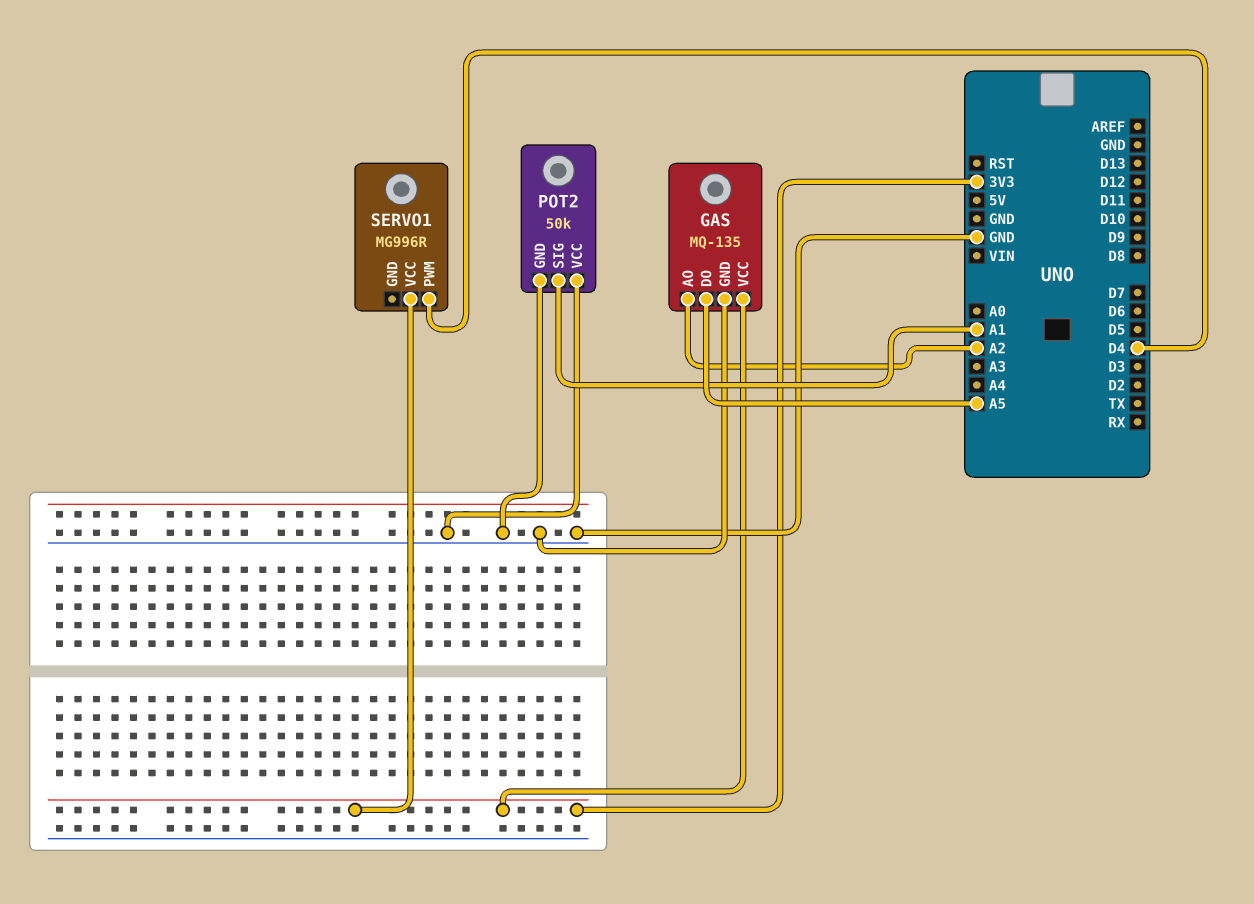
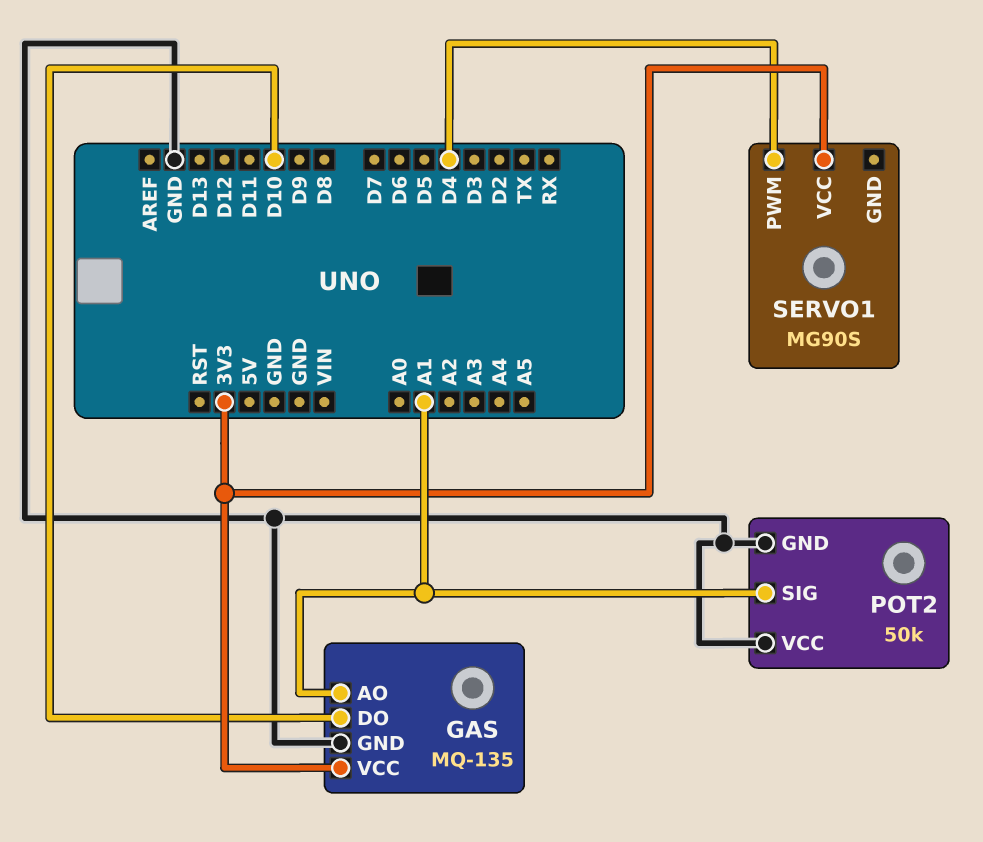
GAS pin AO: A2 -> A1
GAS pin DO: A5 -> D10
SERVO1: MG996R -> MG90S

